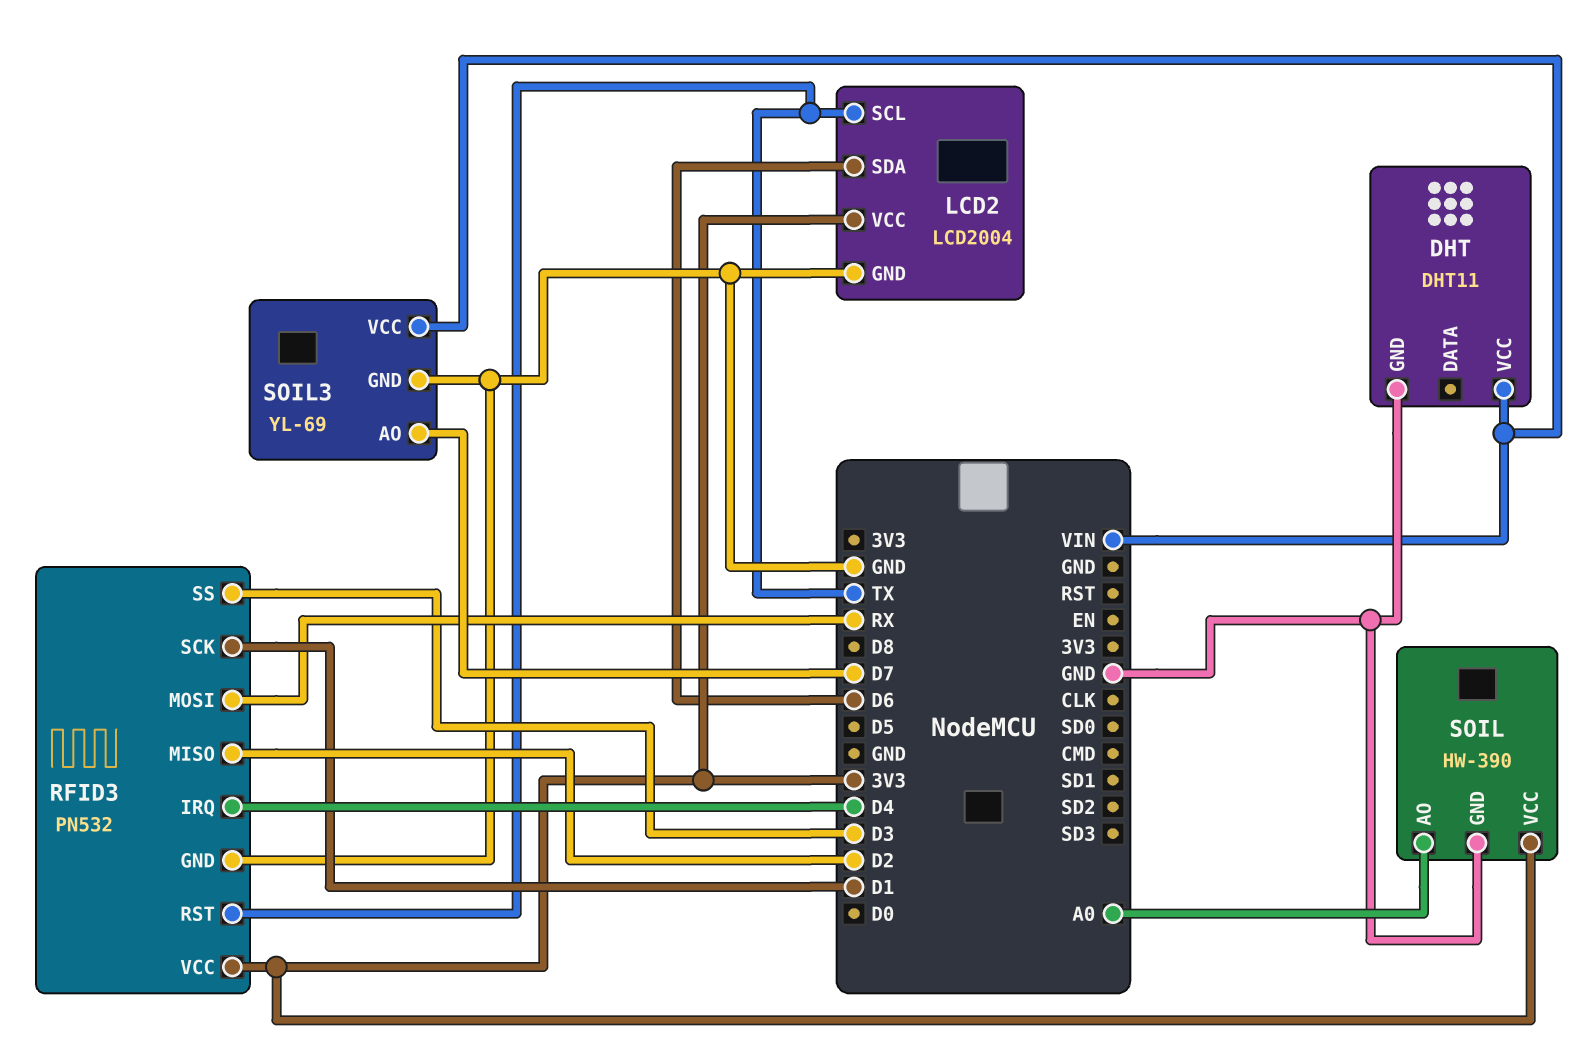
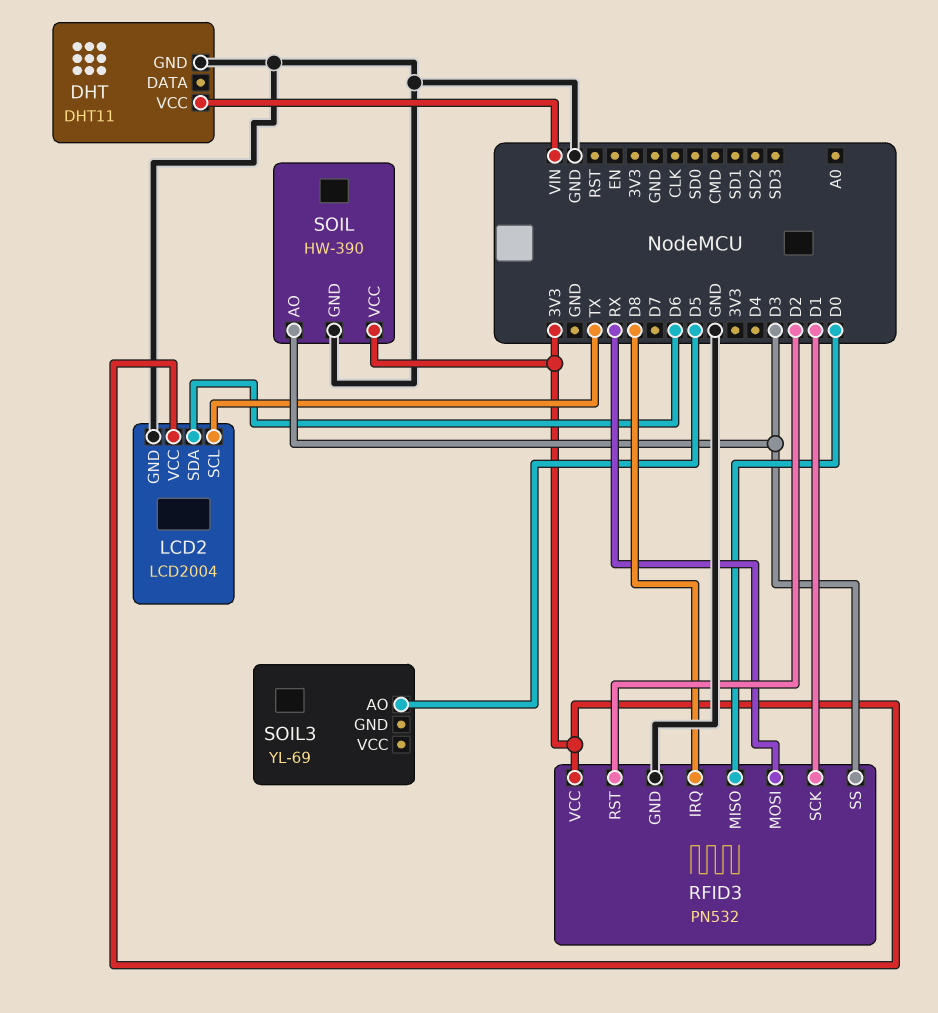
RFID3 pin IRQ: D4 -> D8
RFID3 pin MISO: D2 -> D0
RFID3 pin RST: TX -> D2
SOIL pin AO: A0 -> D3
SOIL3 pin AO: D7 -> D5
SOIL3 pin GND: GND -> none
SOIL3 pin VCC: VIN -> none

